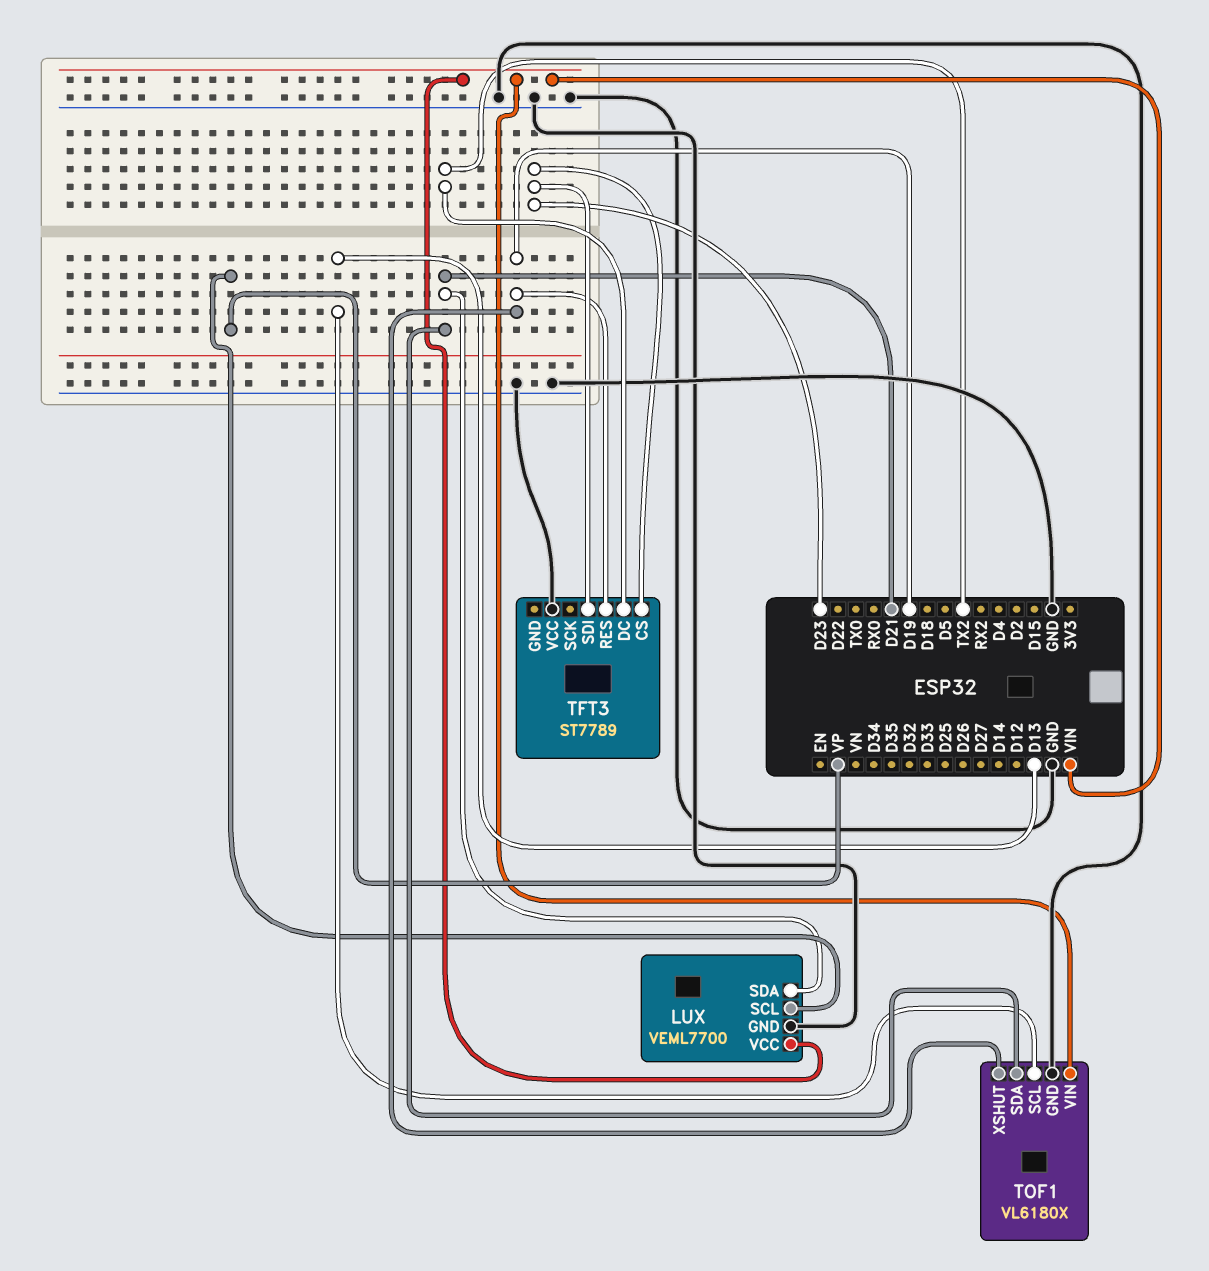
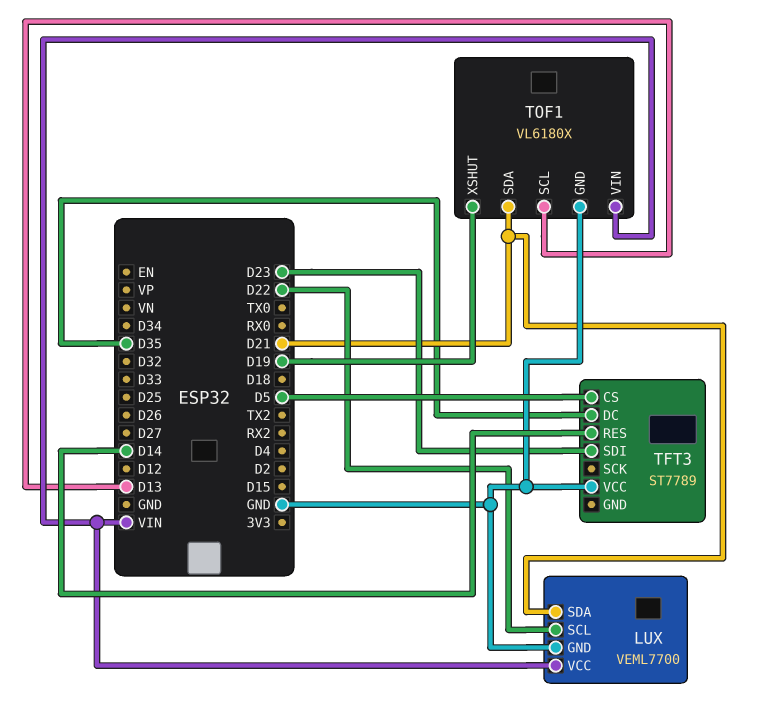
LUX pin SCL: VP -> D22
TFT3 pin CS: D23 -> D5
TFT3 pin DC: TX2 -> D35
TFT3 pin RES: D19 -> D14

